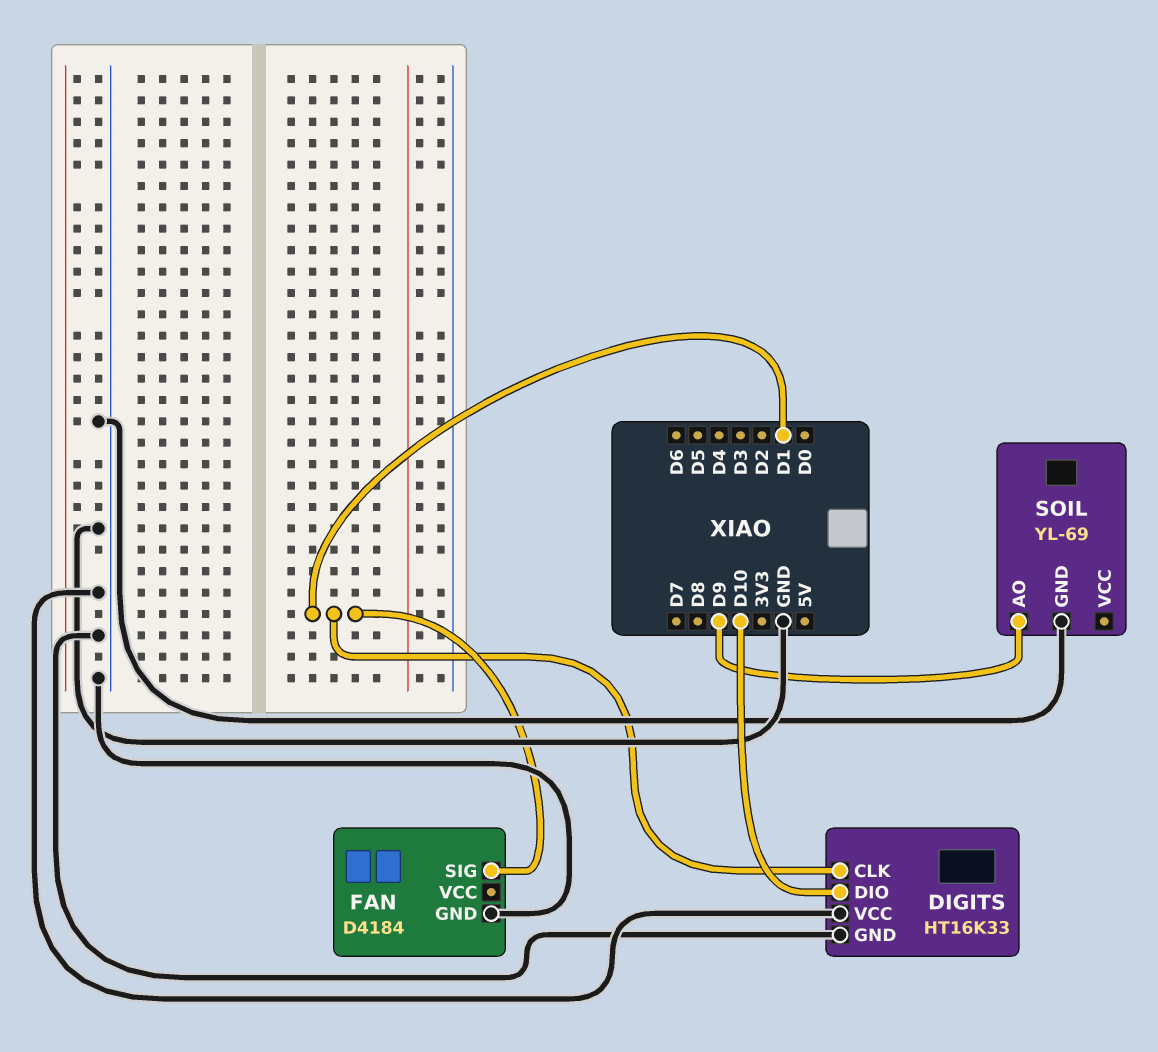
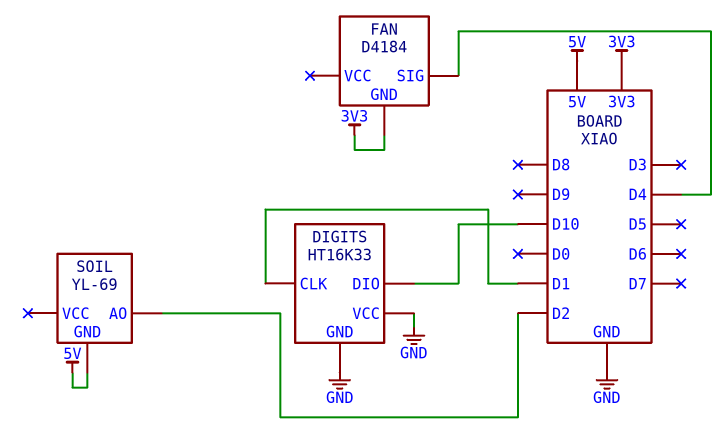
FAN pin GND: GND -> 3V3
FAN pin SIG: D1 -> D4
SOIL pin AO: D9 -> D2
SOIL pin GND: GND -> 5V

